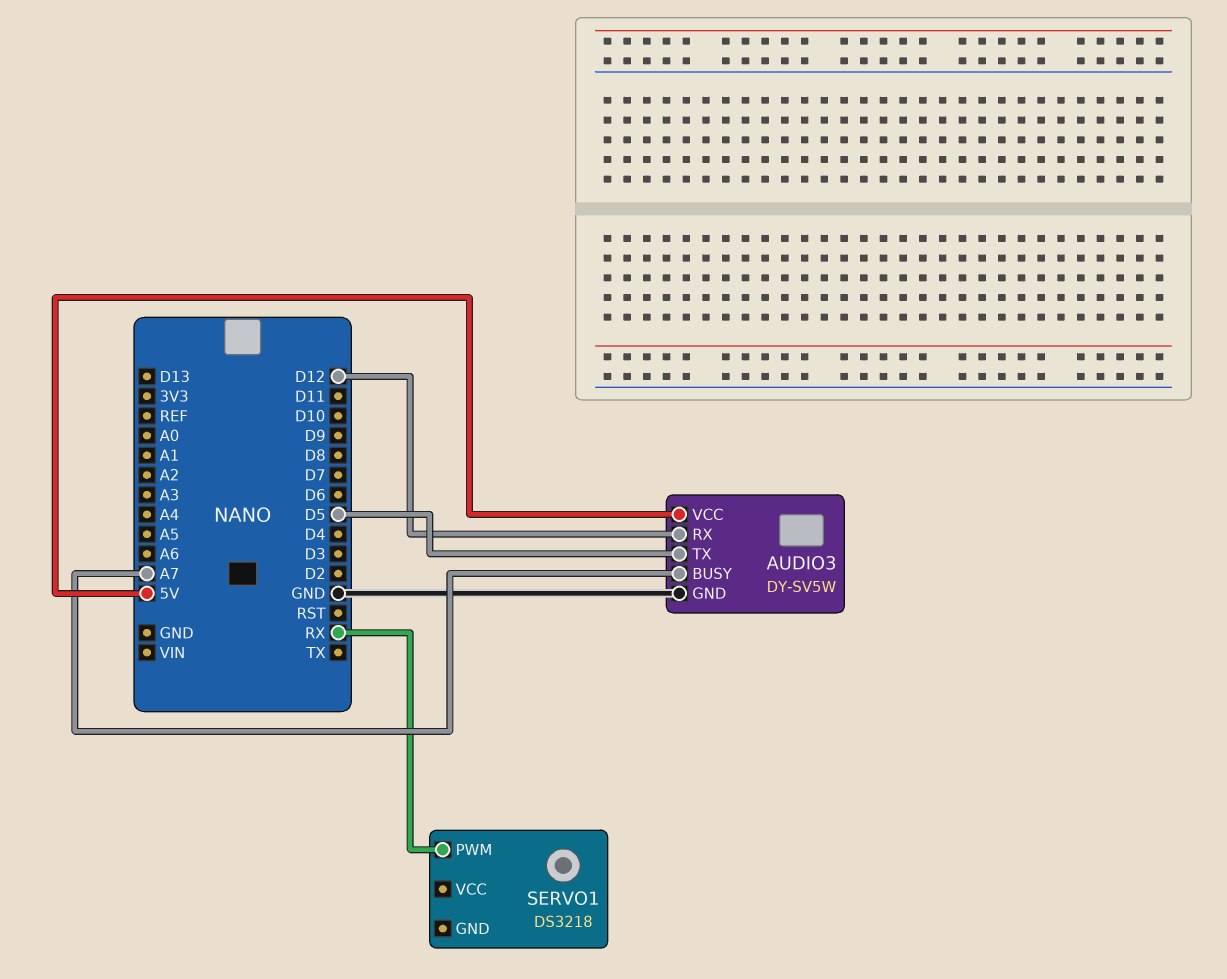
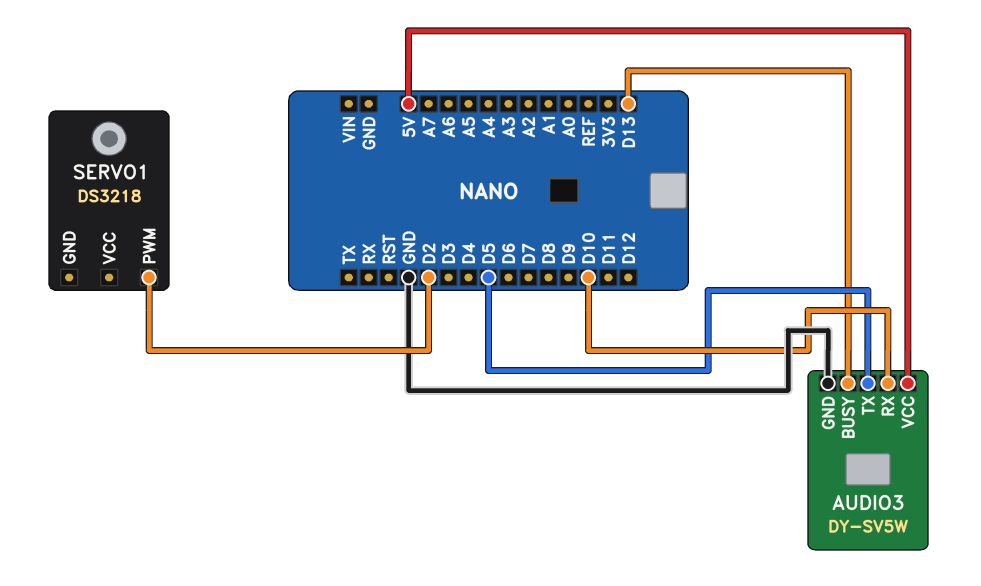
AUDIO3 pin BUSY: A7 -> D13
AUDIO3 pin RX: D12 -> D10
SERVO1 pin PWM: RX -> D2

